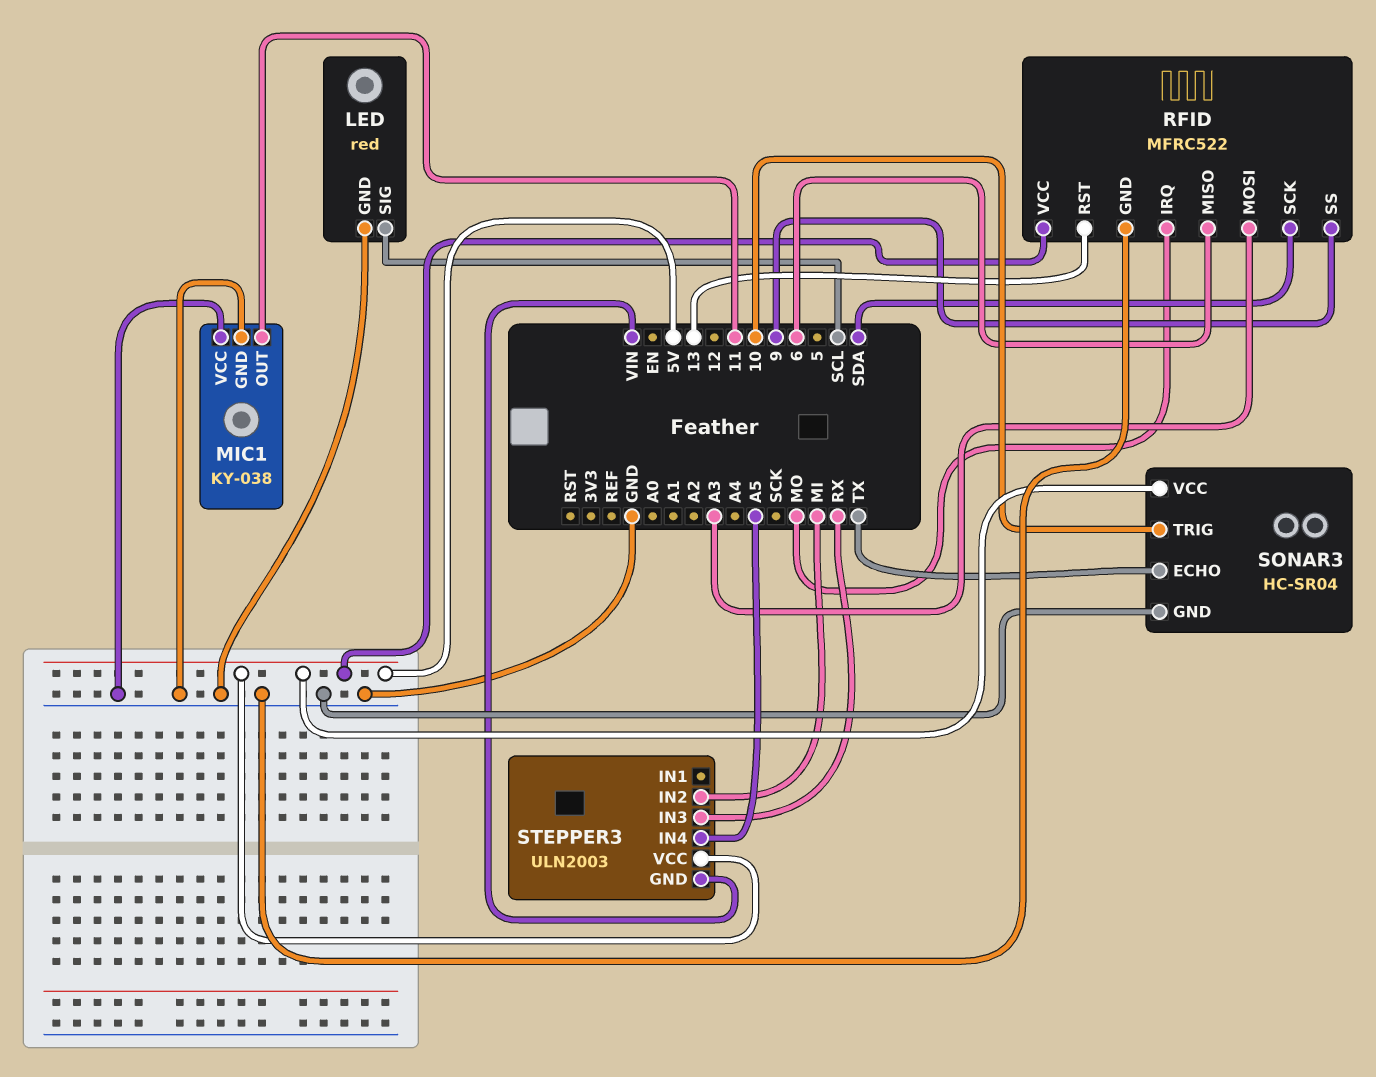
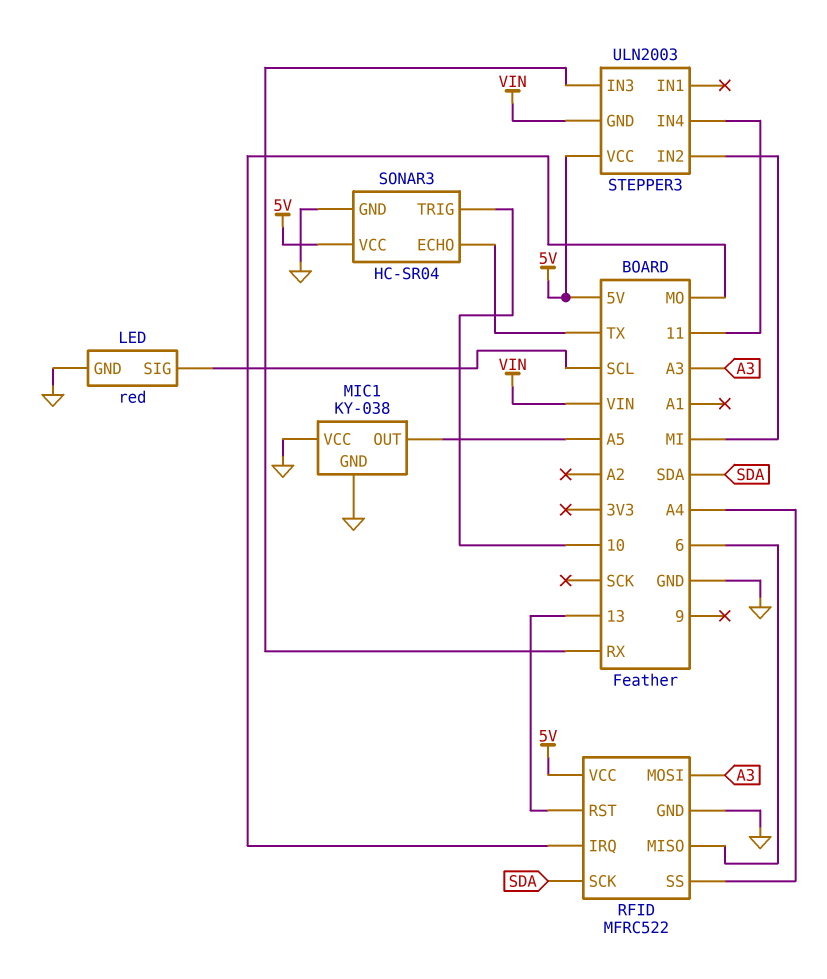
MIC1 pin OUT: 11 -> A5
RFID pin SS: 9 -> A4
STEPPER3 pin IN4: A5 -> 11

